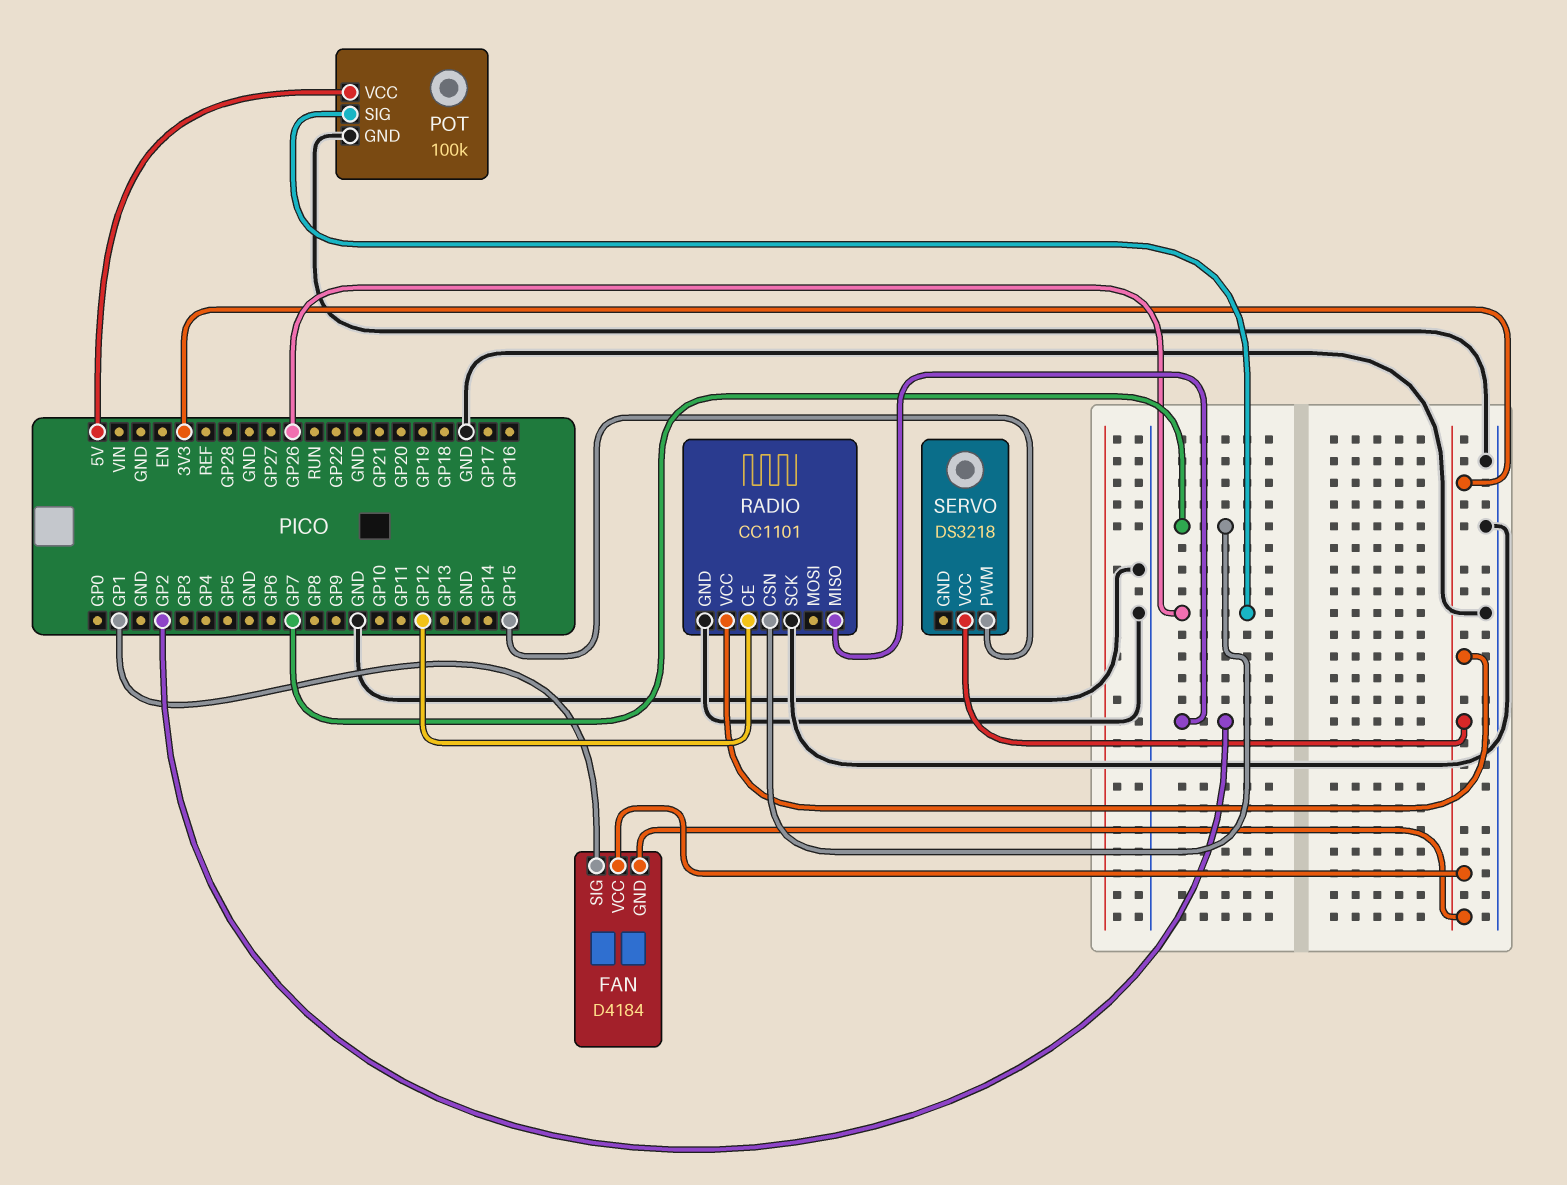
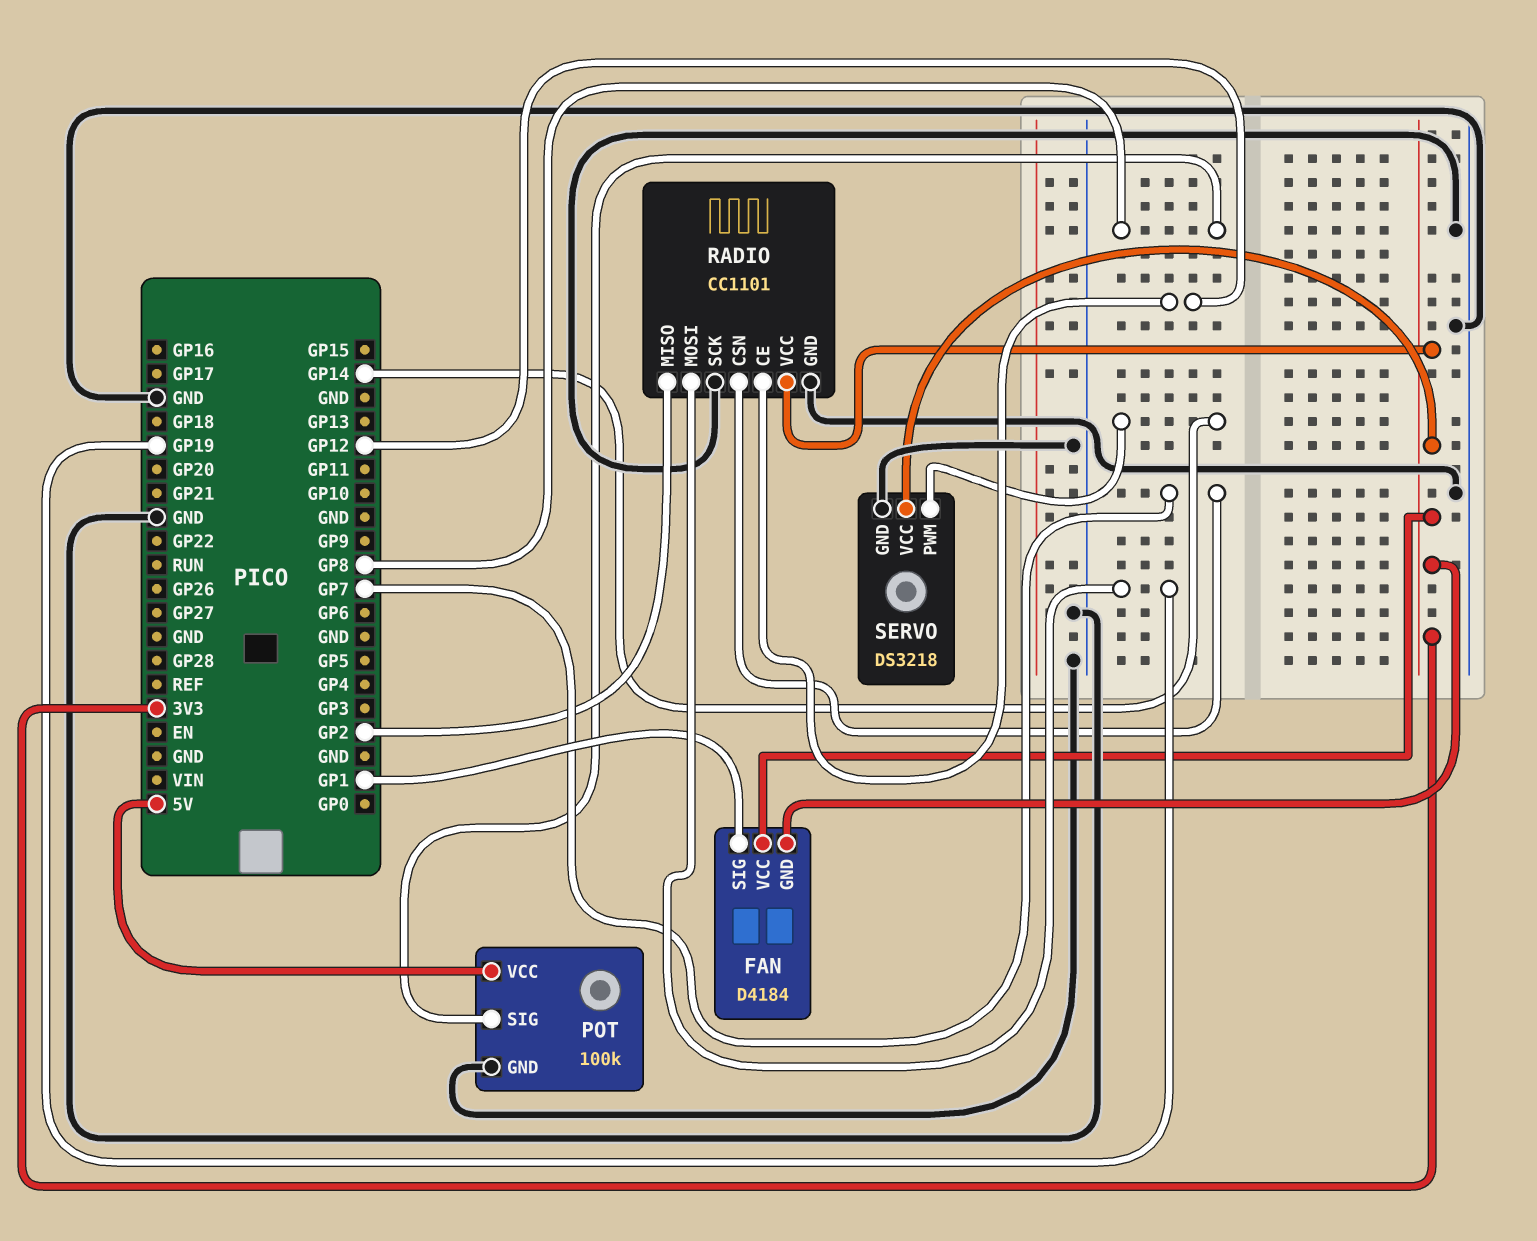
POT pin SIG: GP26 -> GP8
RADIO pin MOSI: none -> GP19
SERVO pin GND: none -> GND
SERVO pin PWM: GP15 -> GP14

